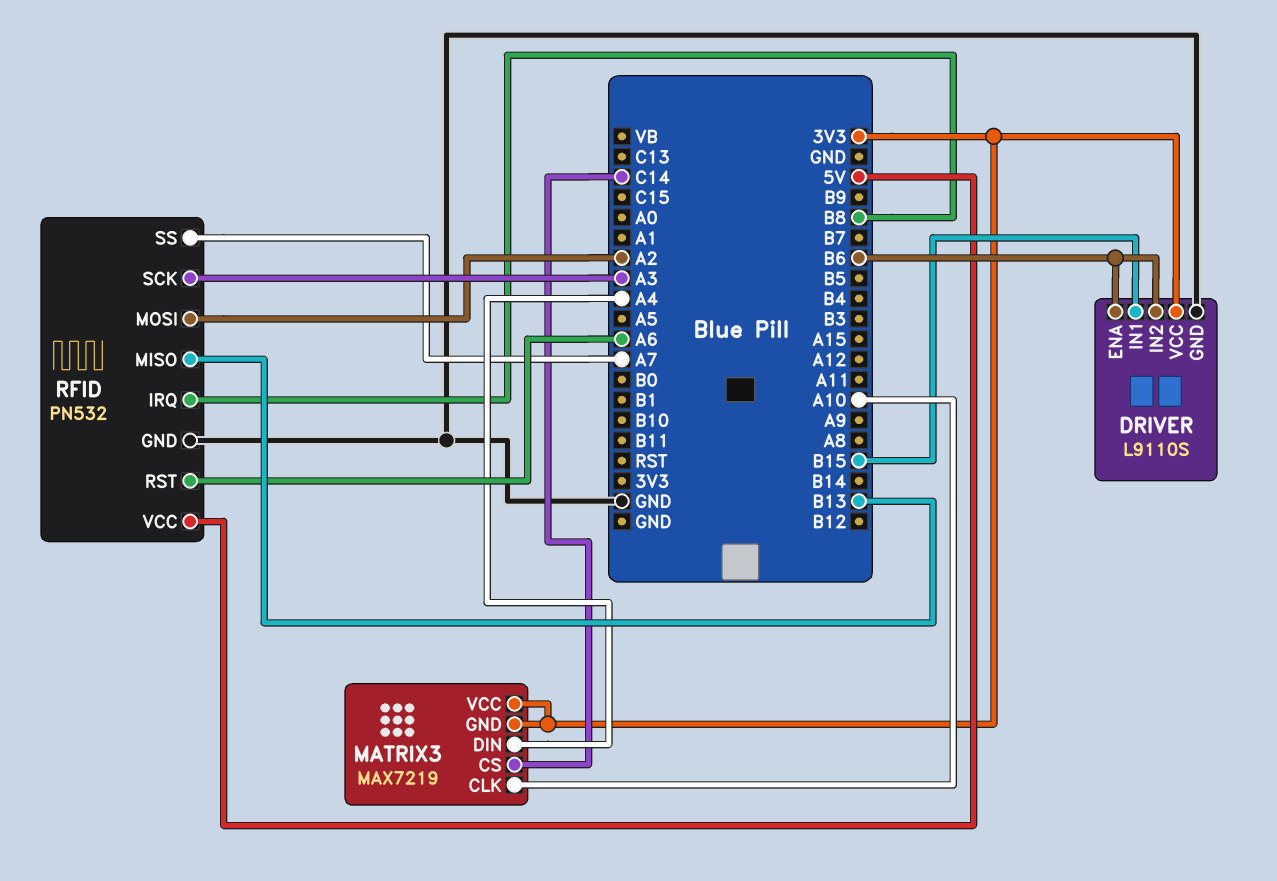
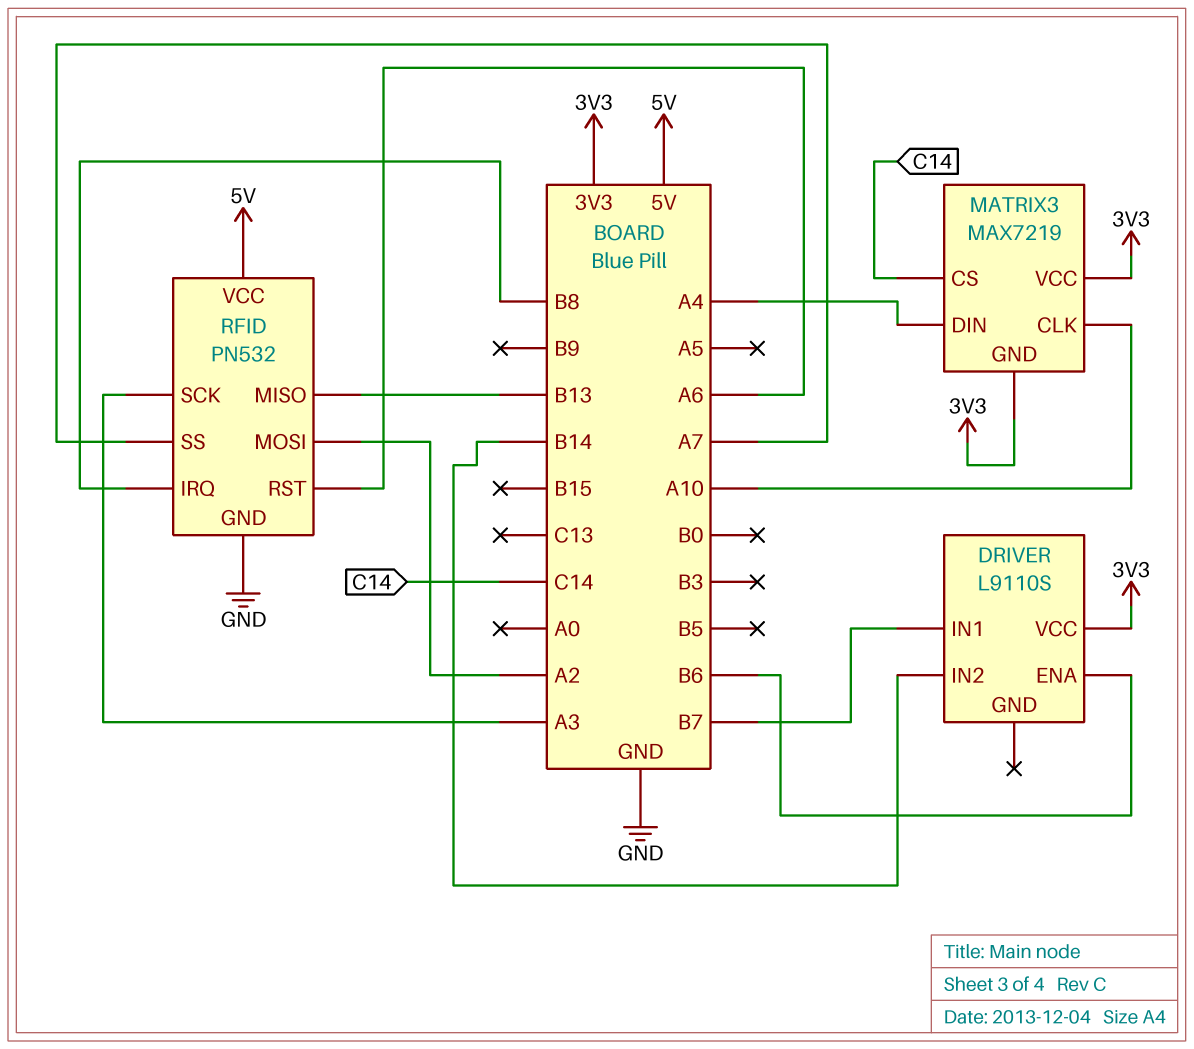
DRIVER pin GND: GND -> none
DRIVER pin IN1: B15 -> B7
DRIVER pin IN2: B6 -> B14

